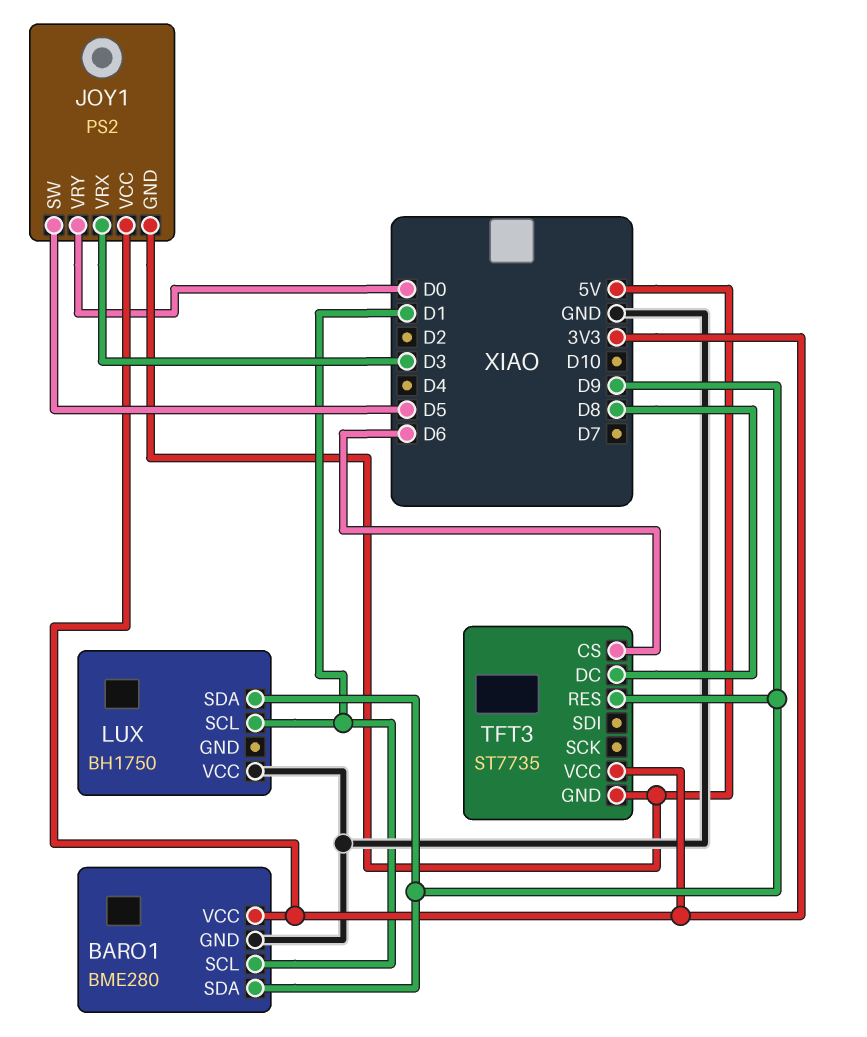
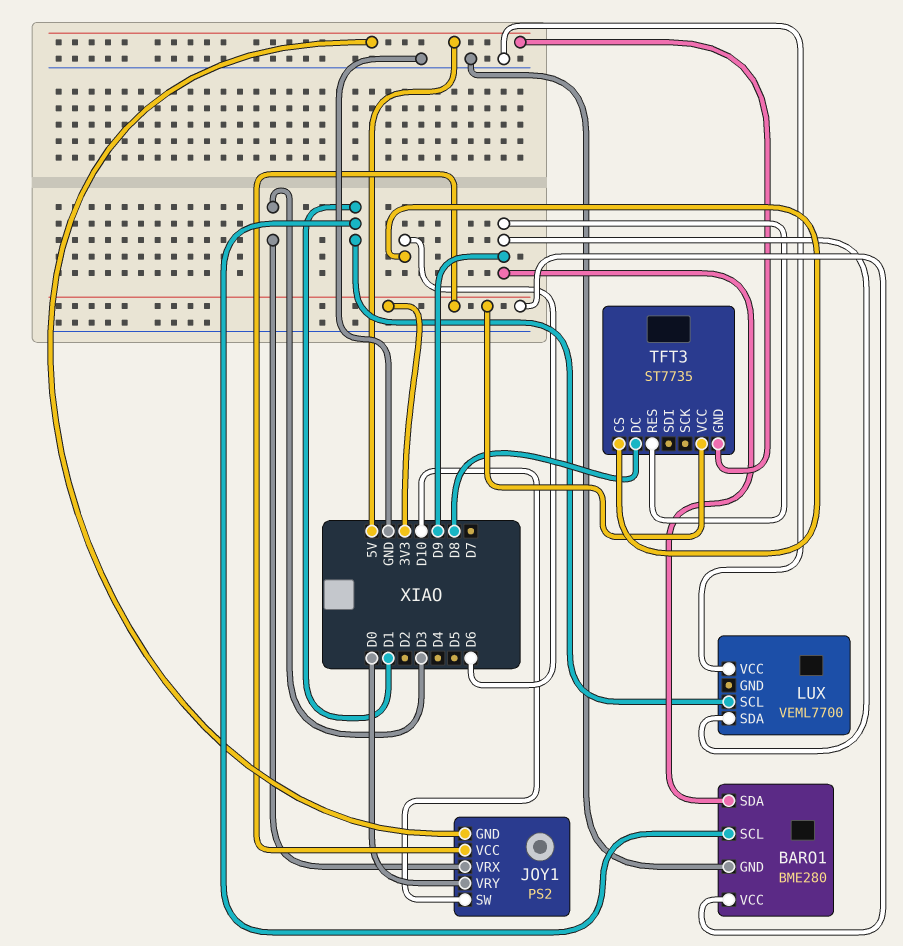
JOY1 pin SW: D5 -> D10
LUX: BH1750 -> VEML7700

